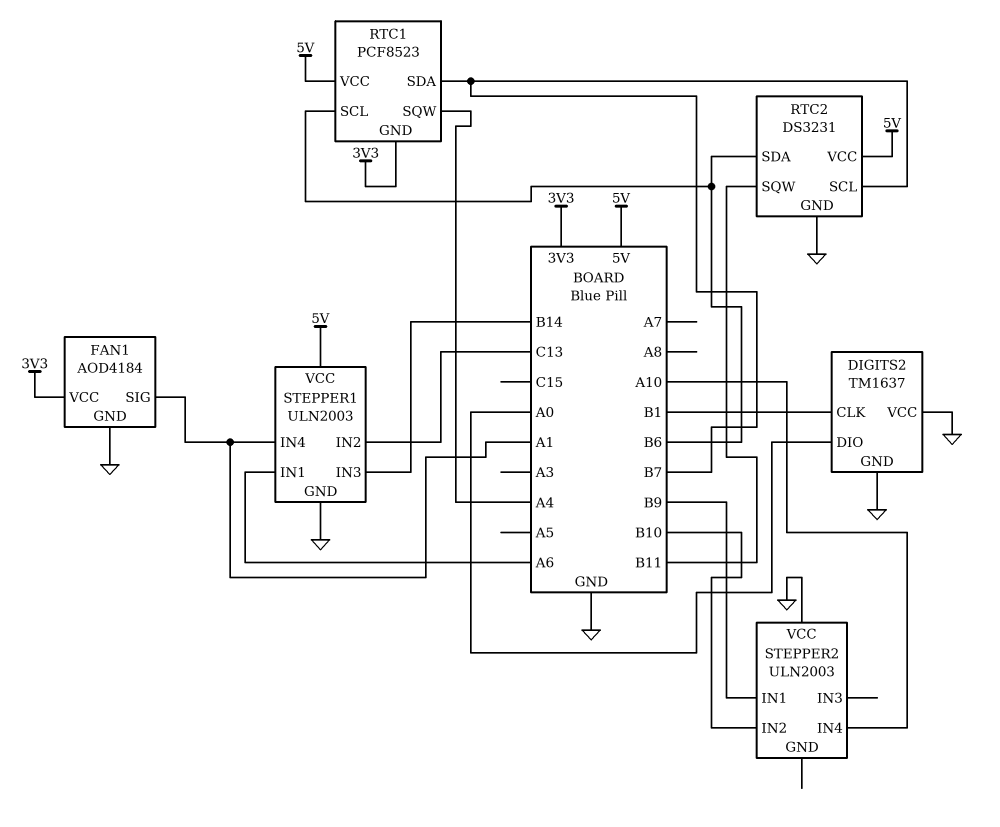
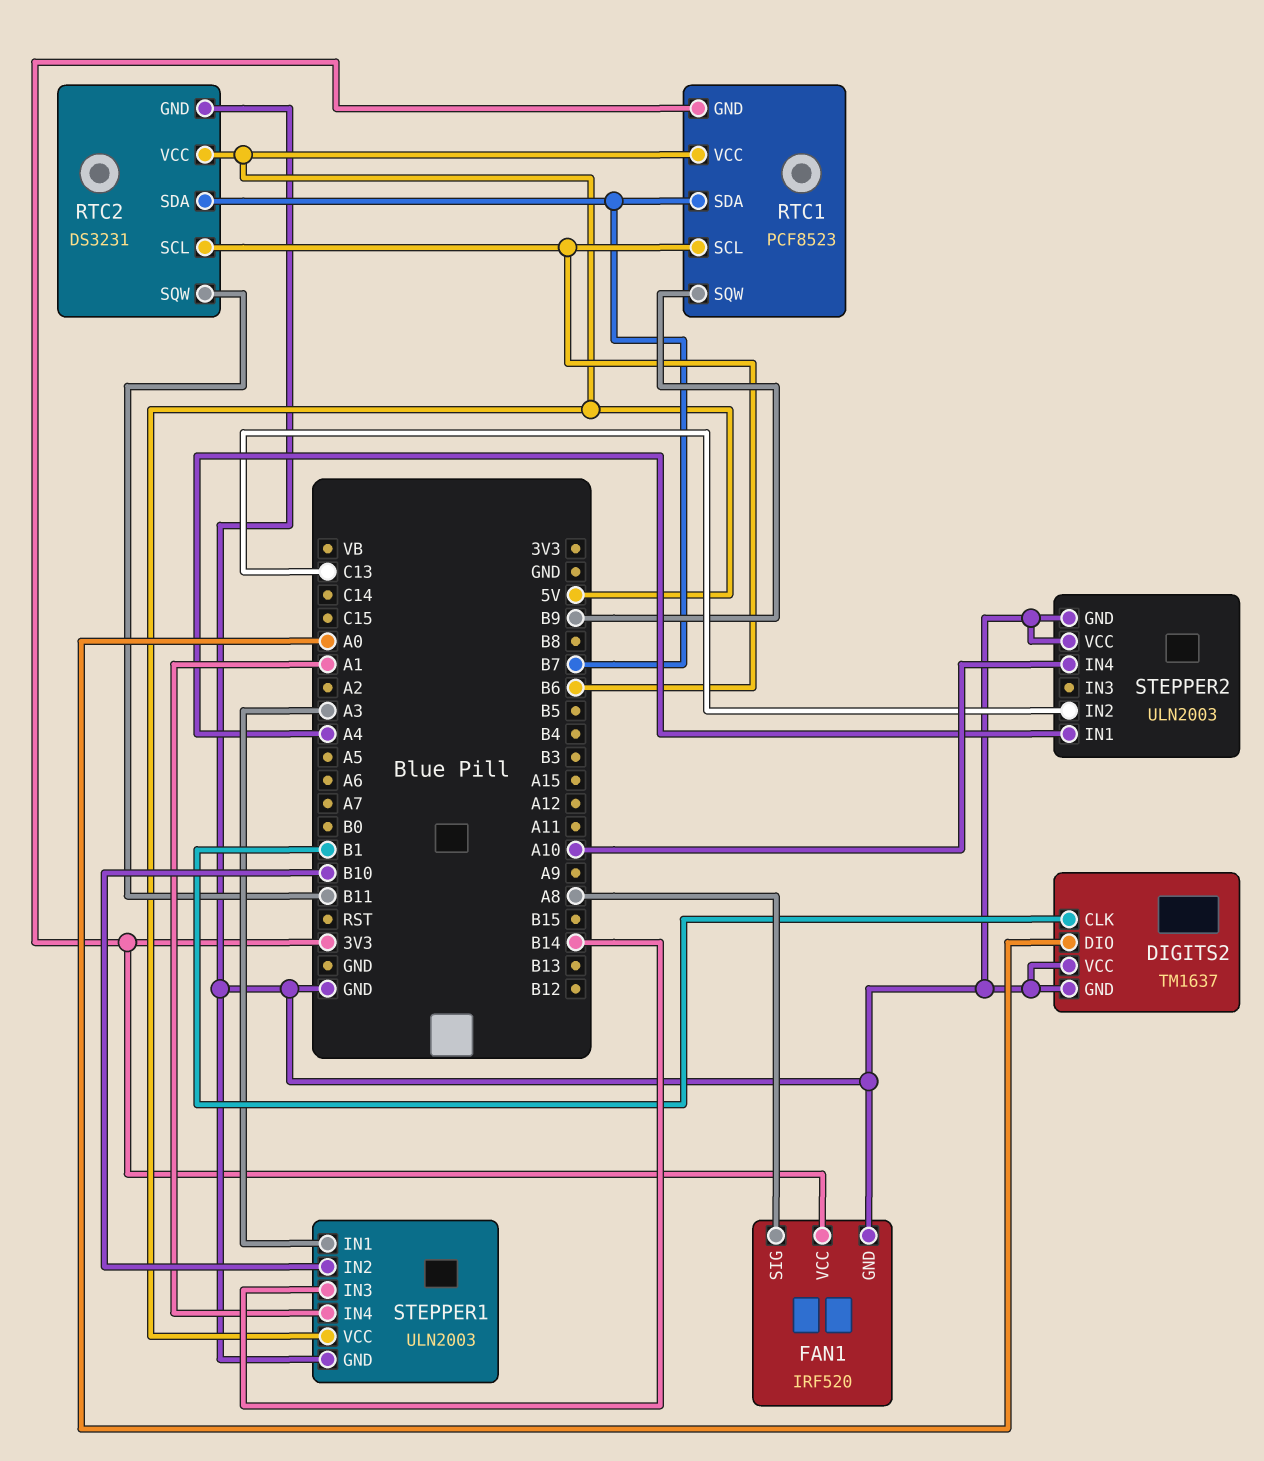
FAN1: AOD4184 -> IRF520
FAN1 pin SIG: A1 -> A8
RTC1 pin SQW: A4 -> B9
RTC2 pin SCL: B7 -> B6
RTC2 pin SDA: B6 -> B7
STEPPER1 pin IN1: A6 -> A3
STEPPER1 pin IN2: C13 -> B10
STEPPER2 pin GND: none -> GND
STEPPER2 pin IN1: B9 -> A4
STEPPER2 pin IN2: B10 -> C13

